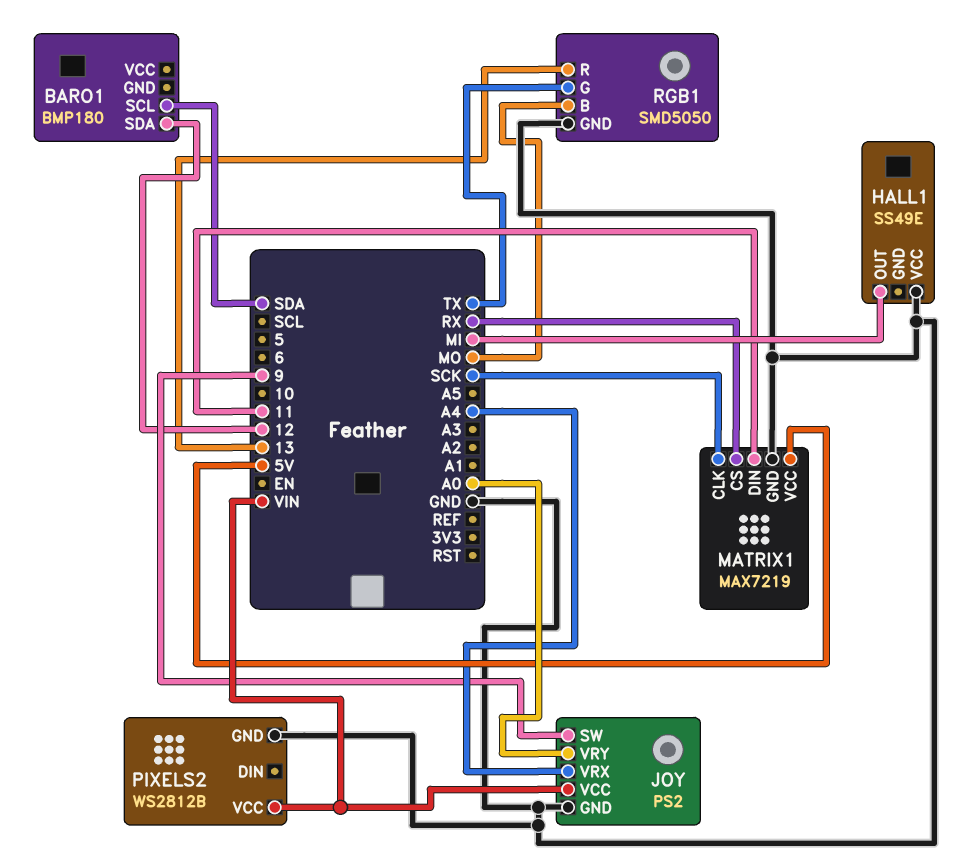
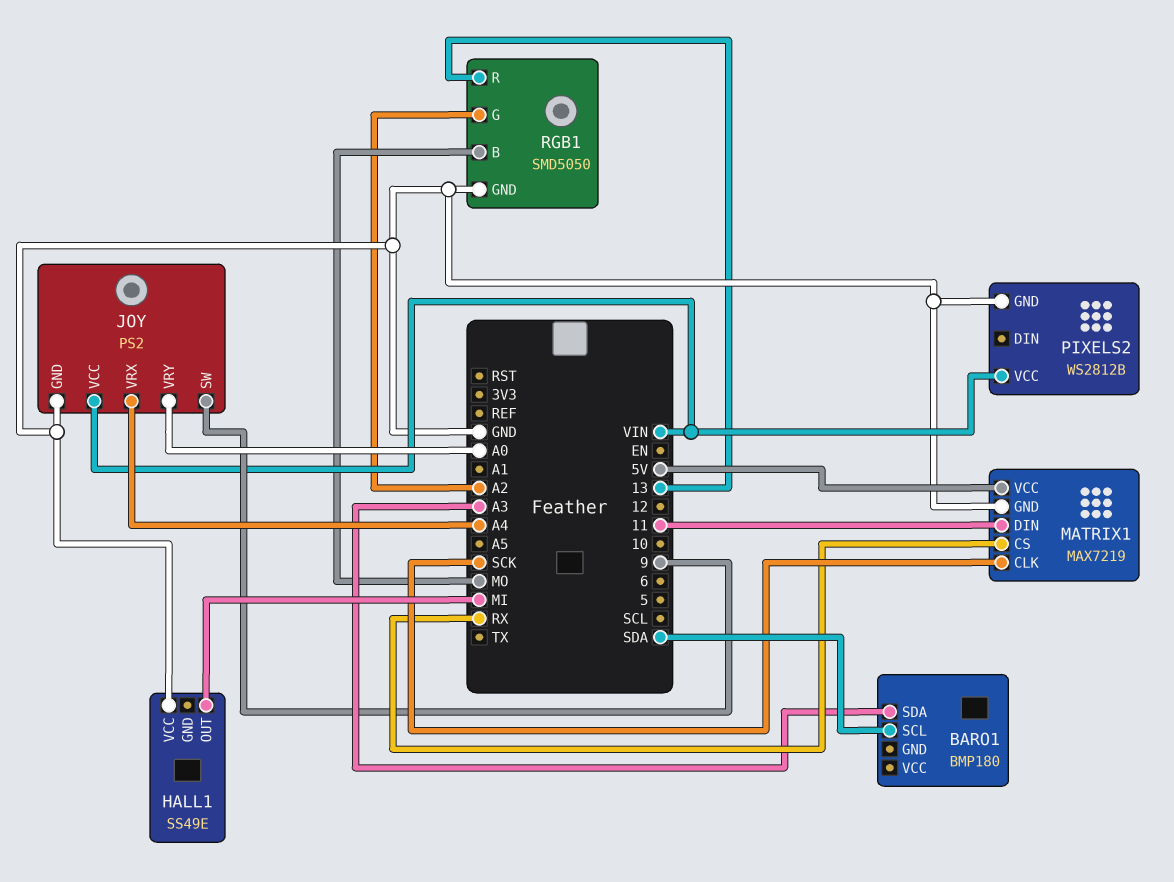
BARO1 pin SDA: 12 -> A3
RGB1 pin G: TX -> A2

